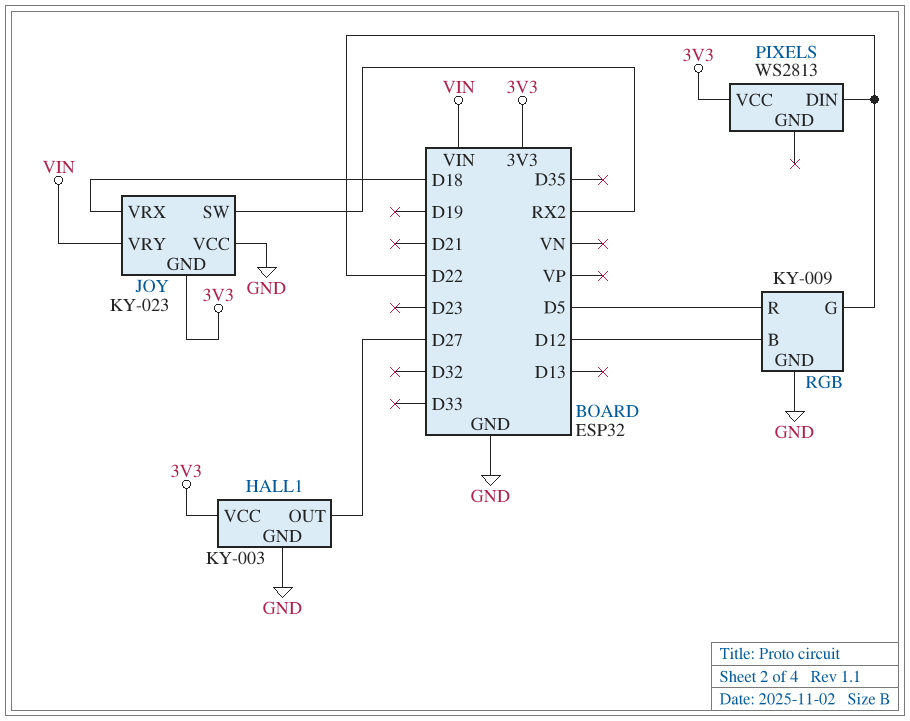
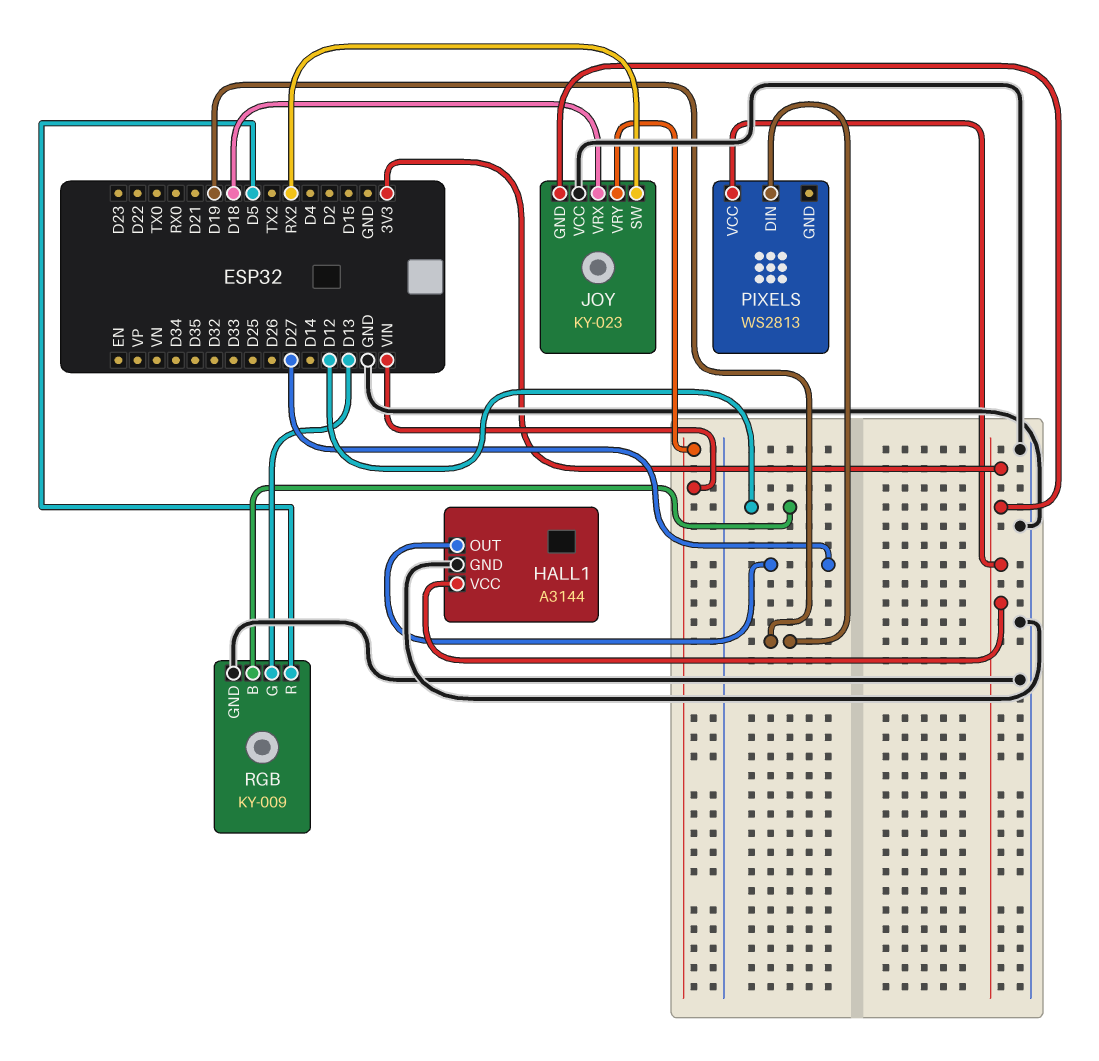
HALL1: KY-003 -> A3144
PIXELS pin DIN: D22 -> D19
RGB pin G: D22 -> D13

